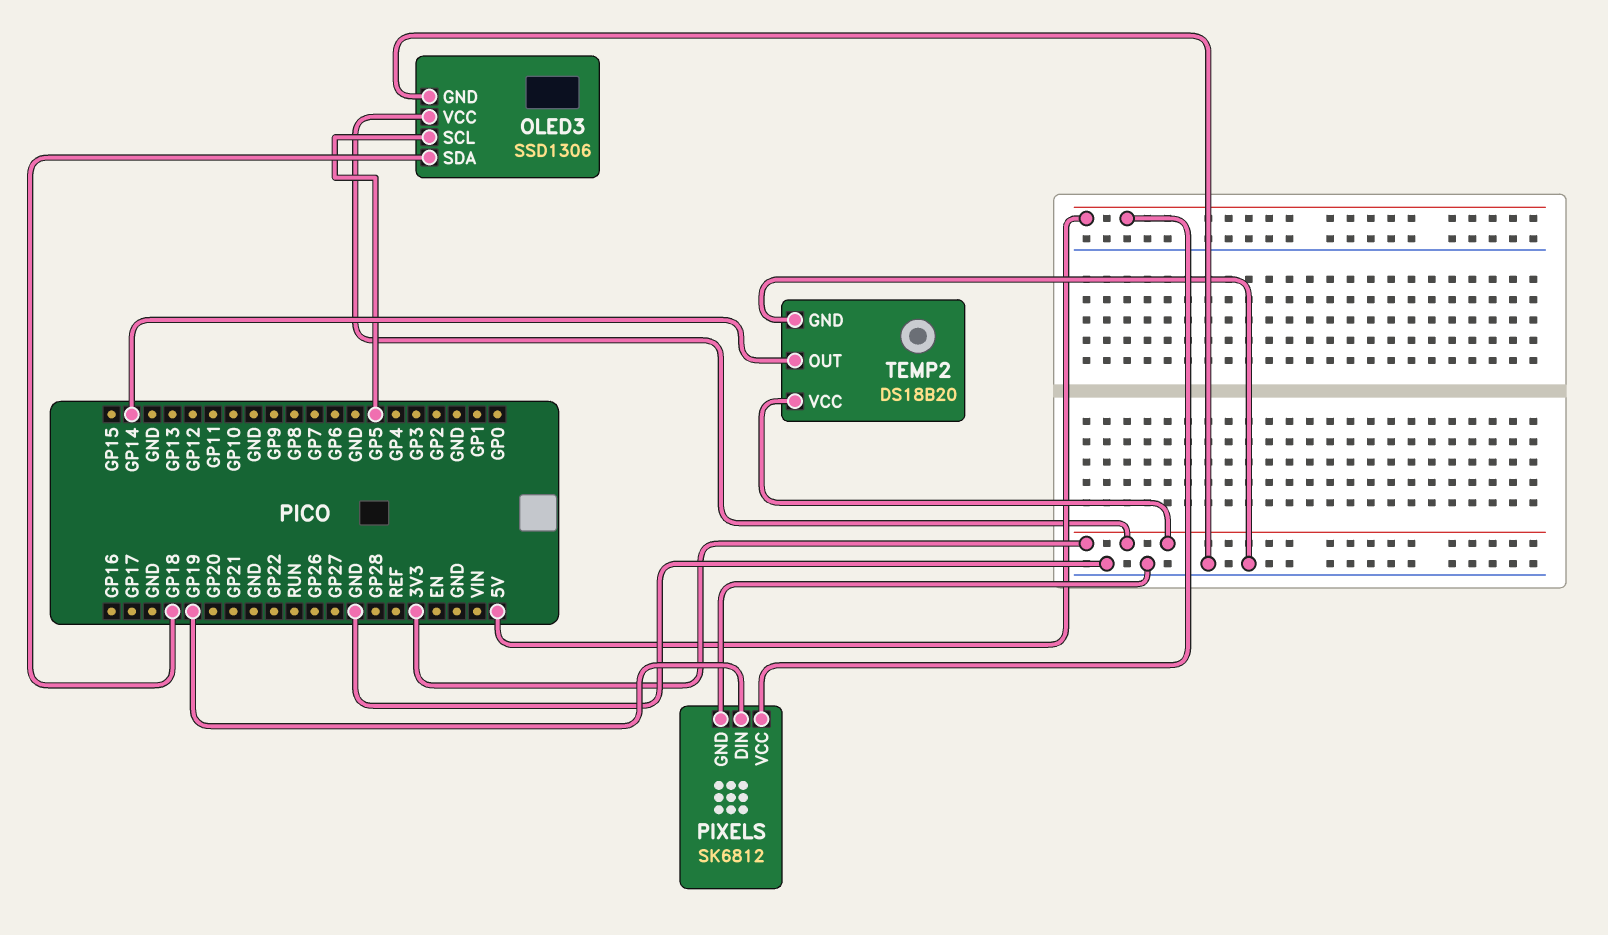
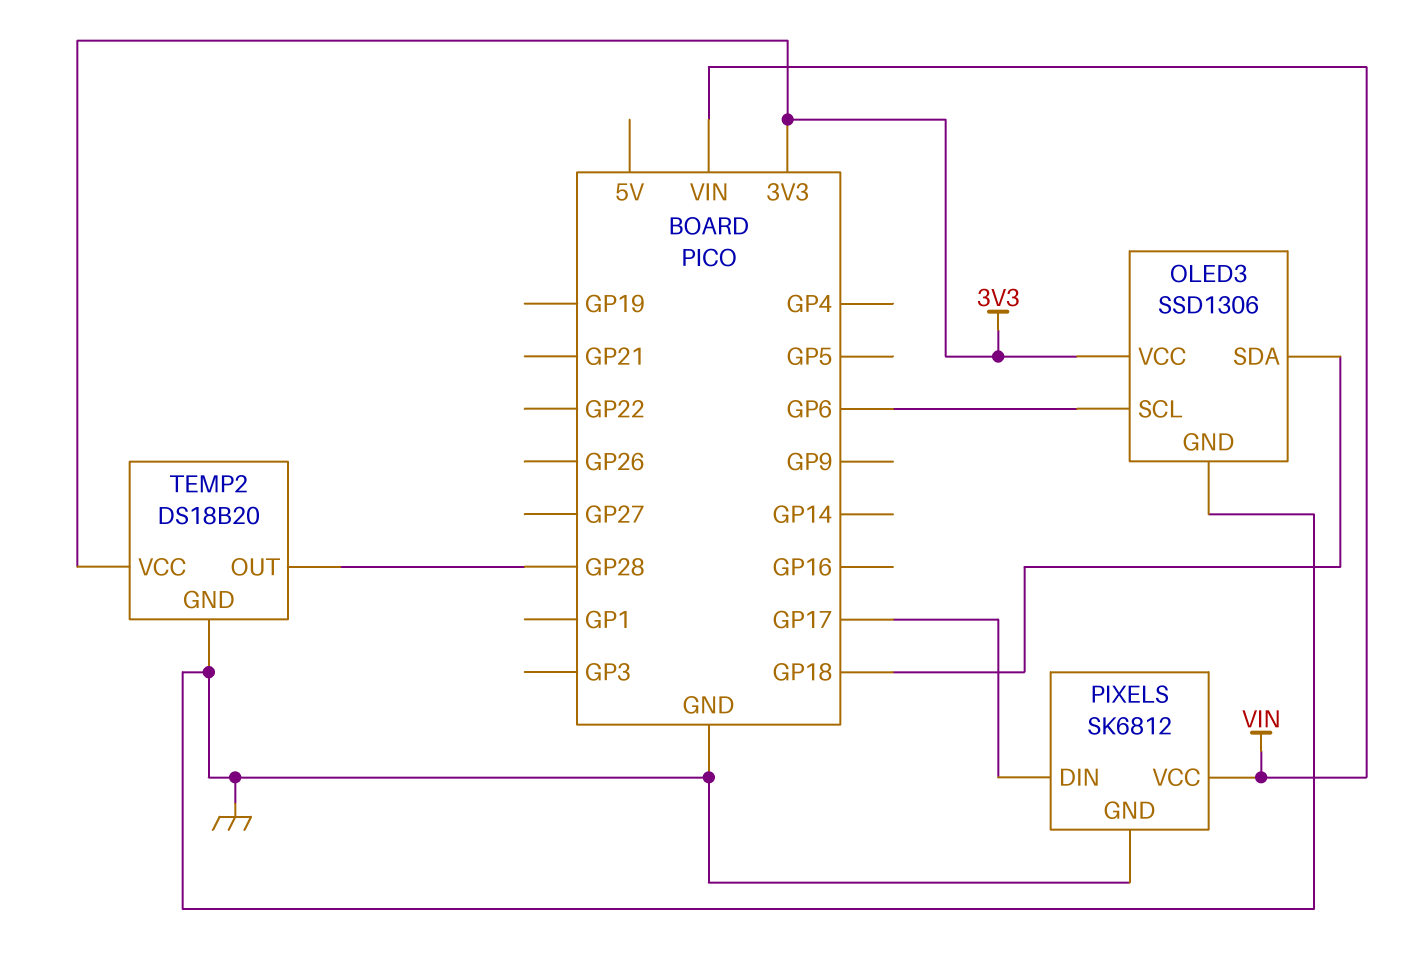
OLED3 pin SCL: GP5 -> GP6
PIXELS pin DIN: GP19 -> GP17
PIXELS pin VCC: 5V -> VIN
TEMP2 pin OUT: GP14 -> GP28

